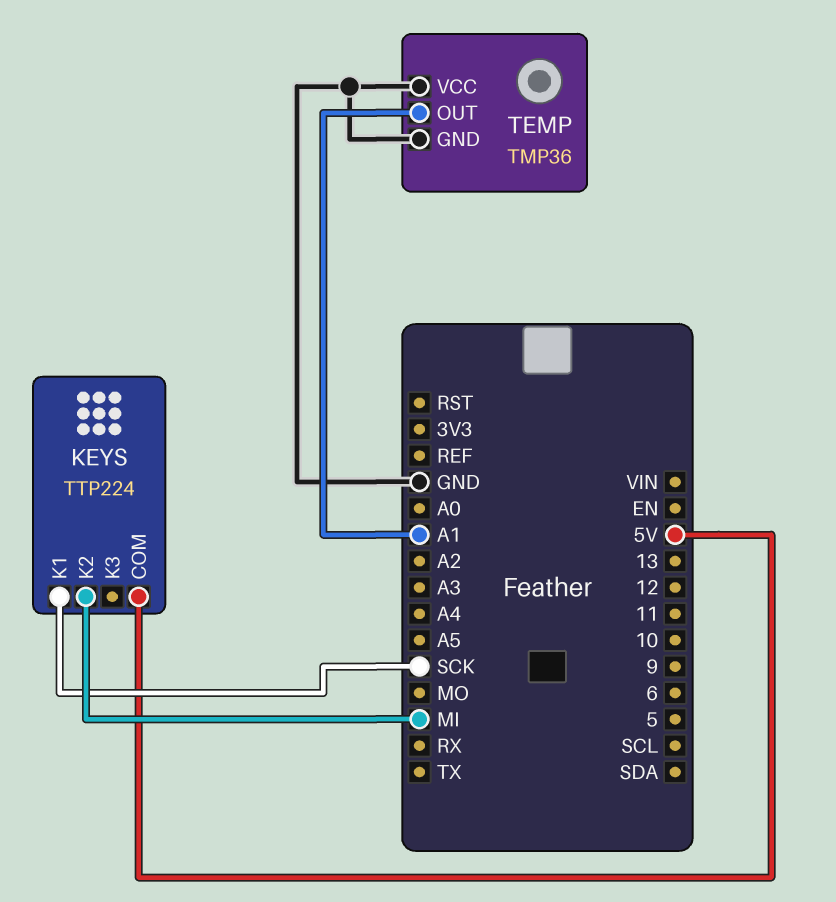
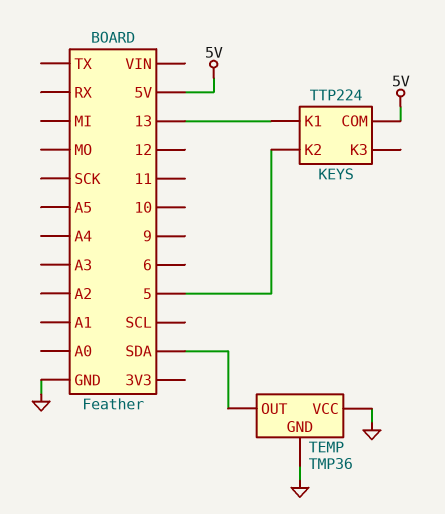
KEYS pin K1: SCK -> 13
KEYS pin K2: MI -> 5
TEMP pin OUT: A1 -> SDA

